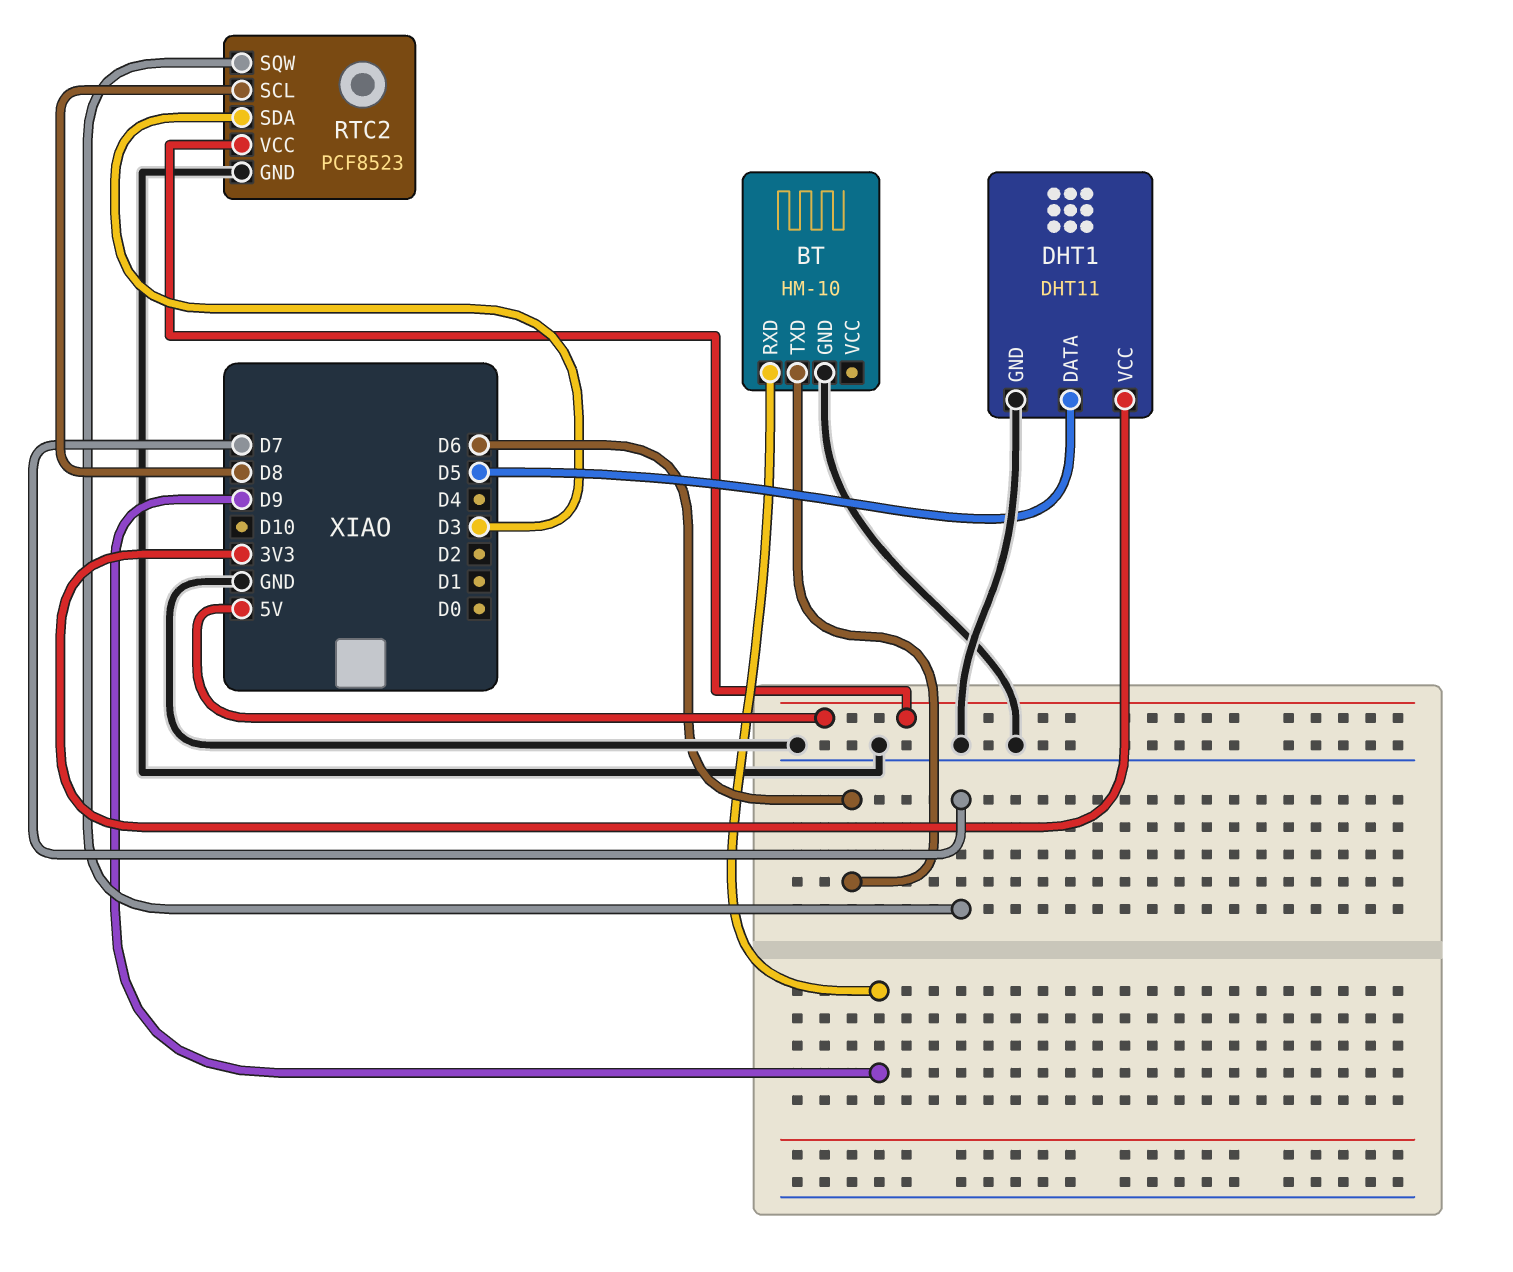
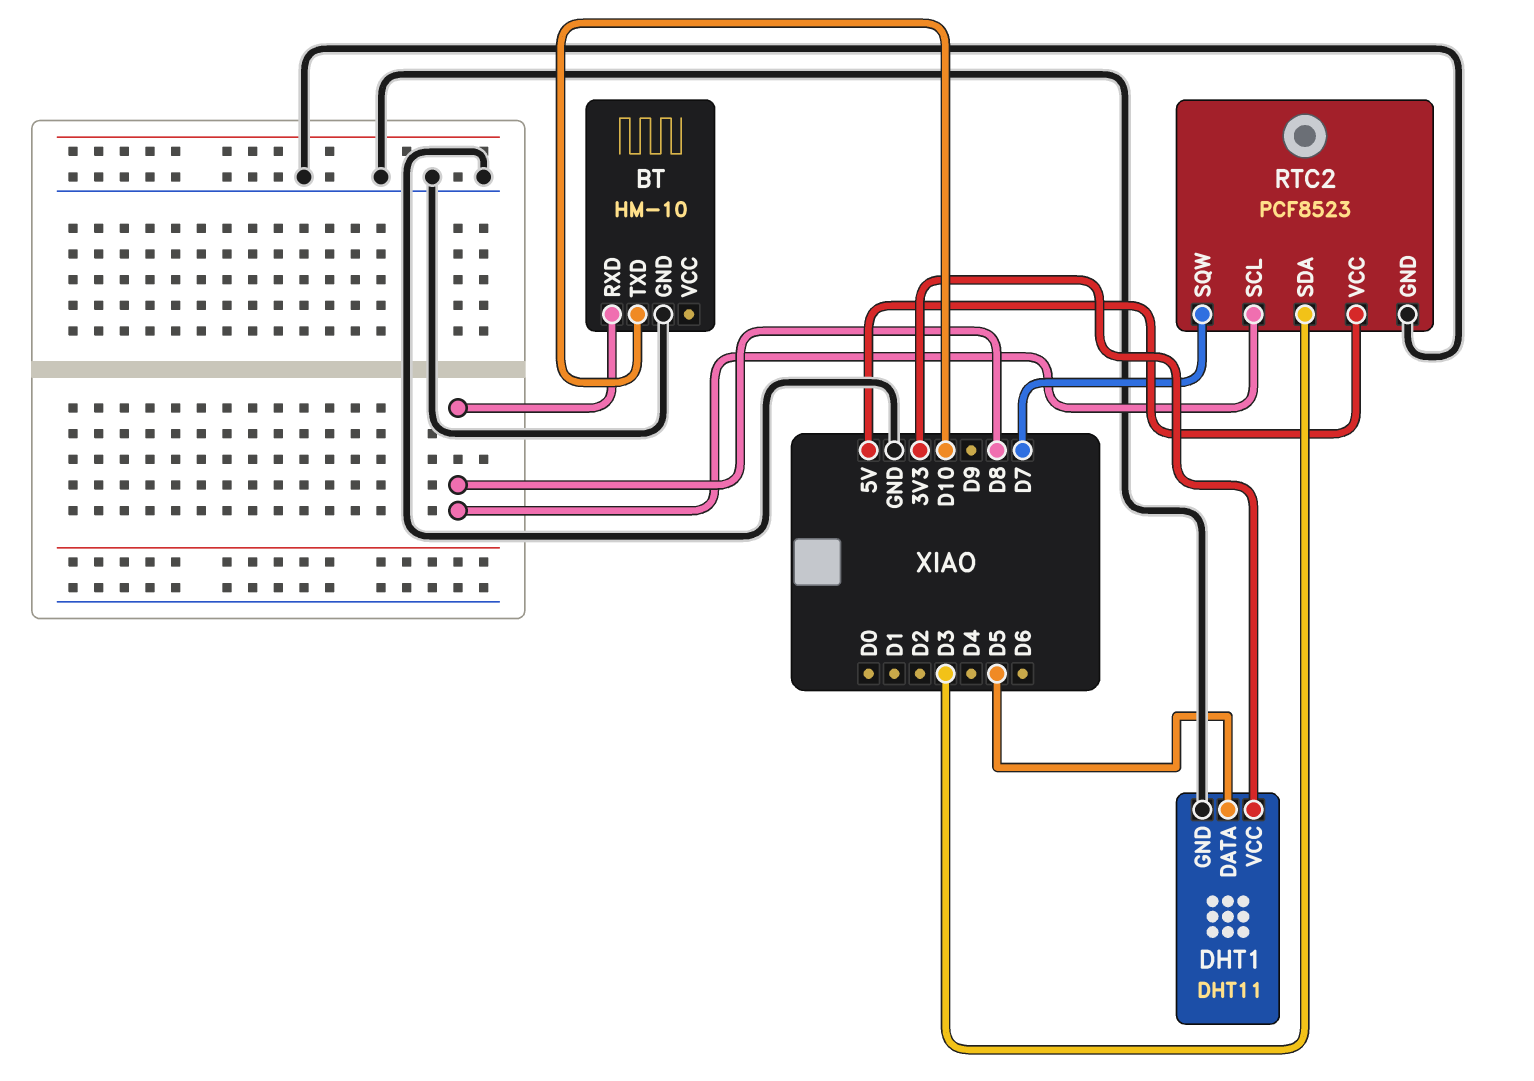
BT pin RXD: D9 -> D8
BT pin TXD: D6 -> D10

